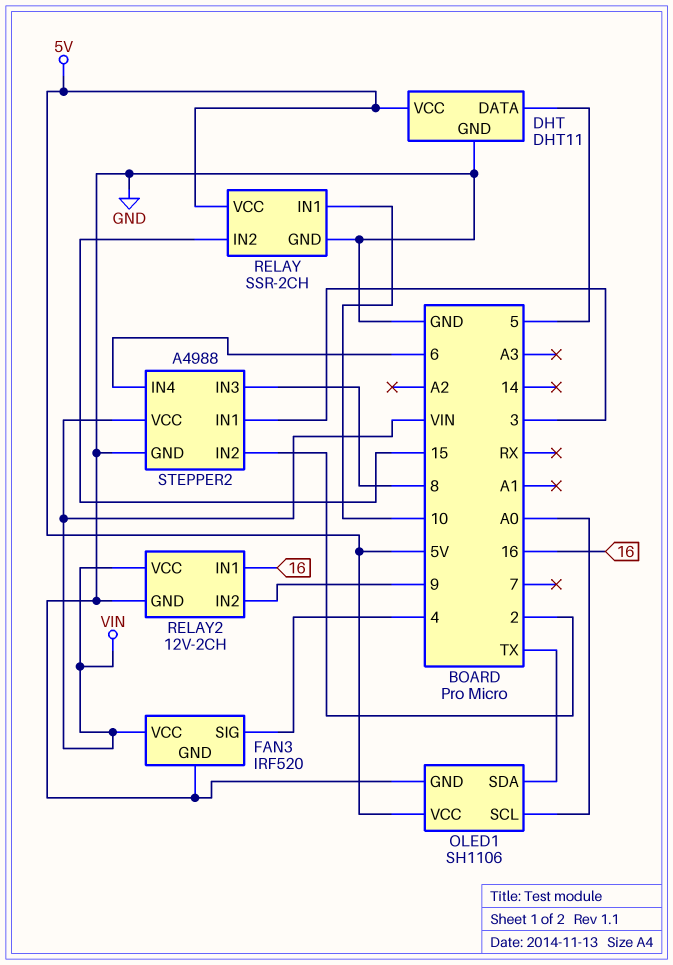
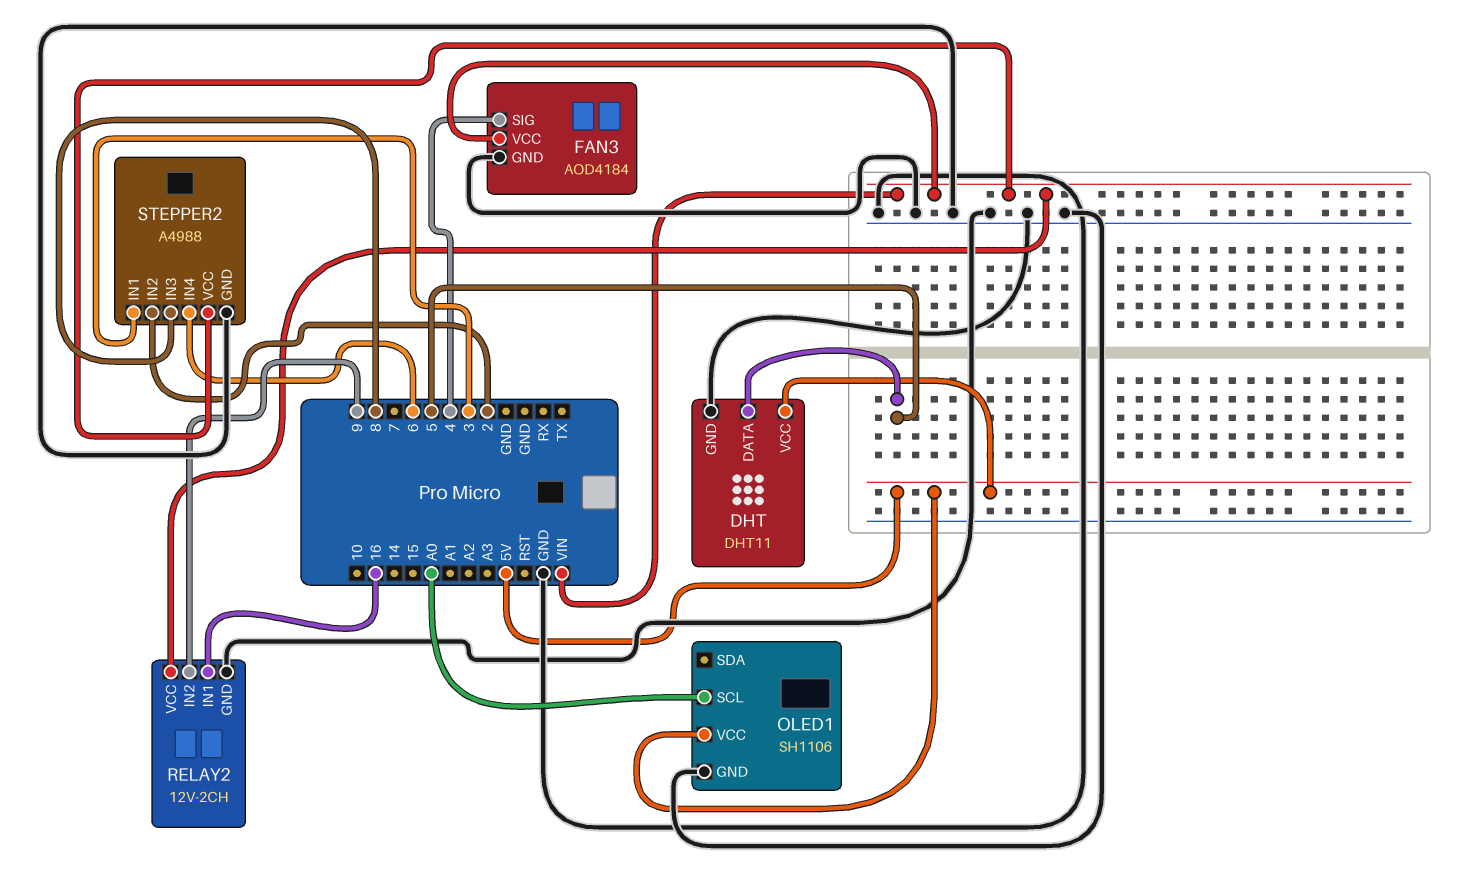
FAN3: IRF520 -> AOD4184
OLED1 pin SDA: TX -> none
RELAY: SSR-2CH -> none
RELAY pin GND: GND -> none
RELAY pin IN1: 10 -> none
RELAY pin IN2: 15 -> none
RELAY pin VCC: 5V -> none

